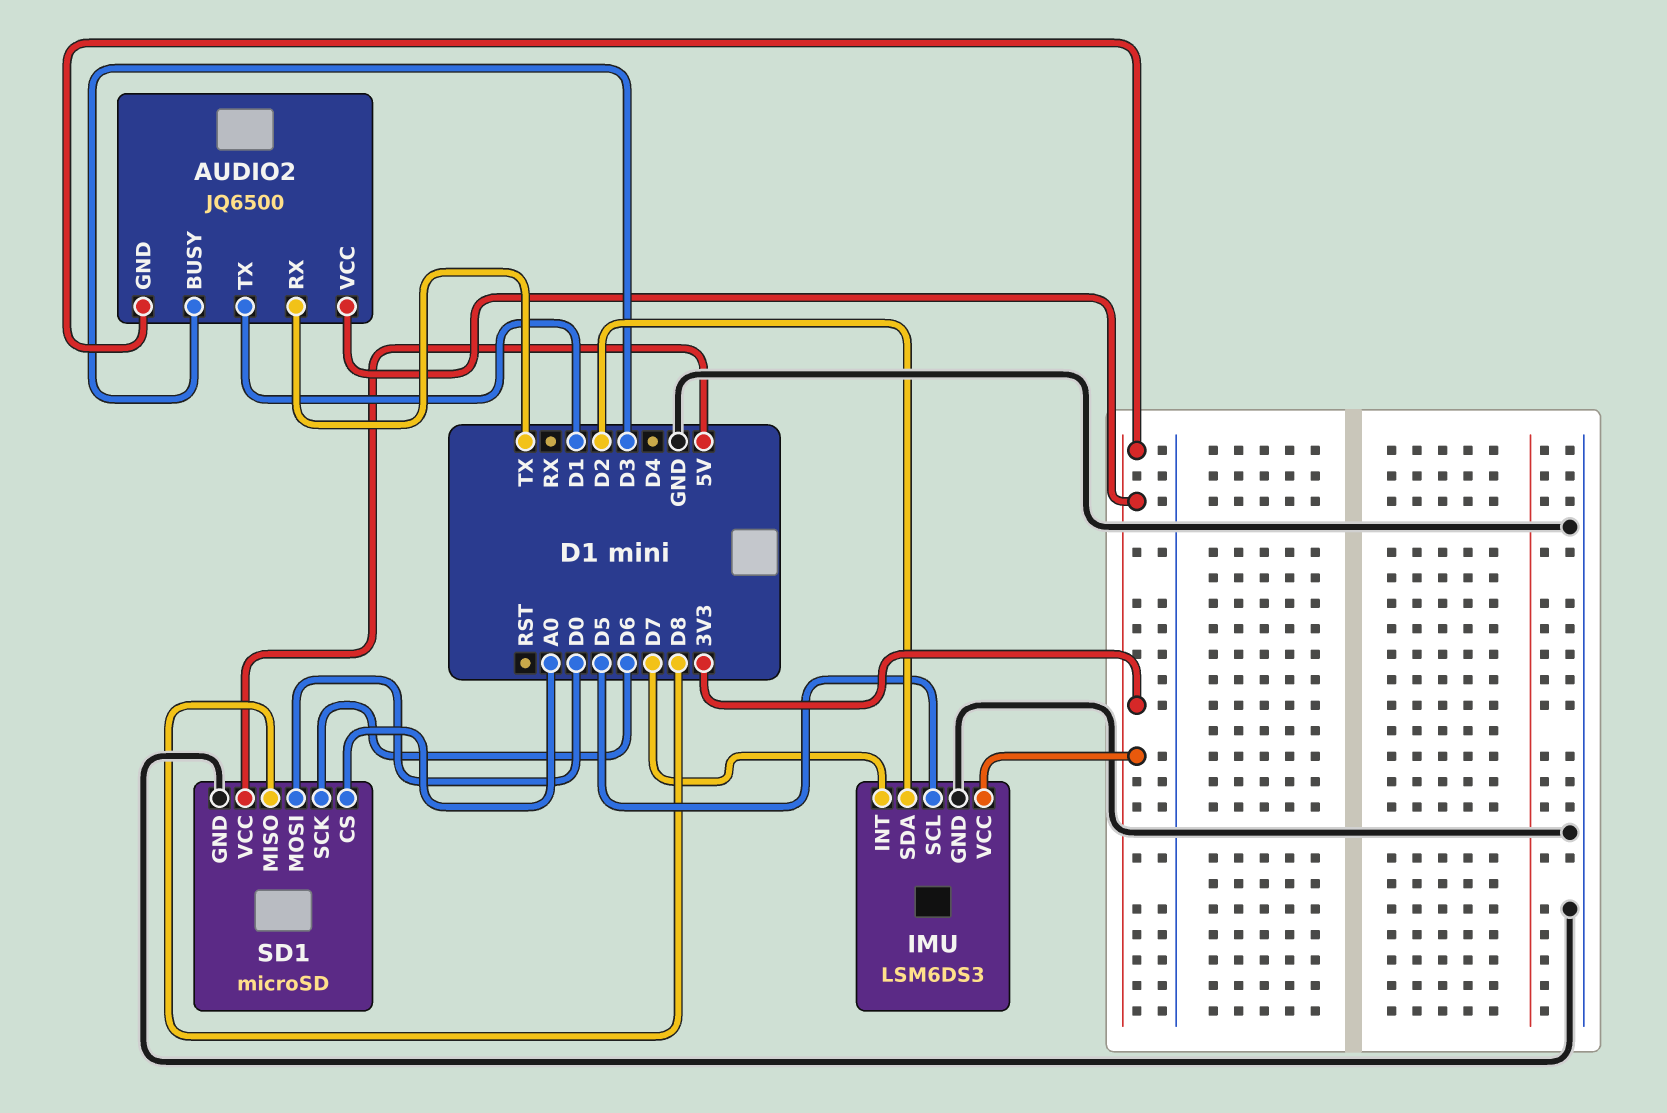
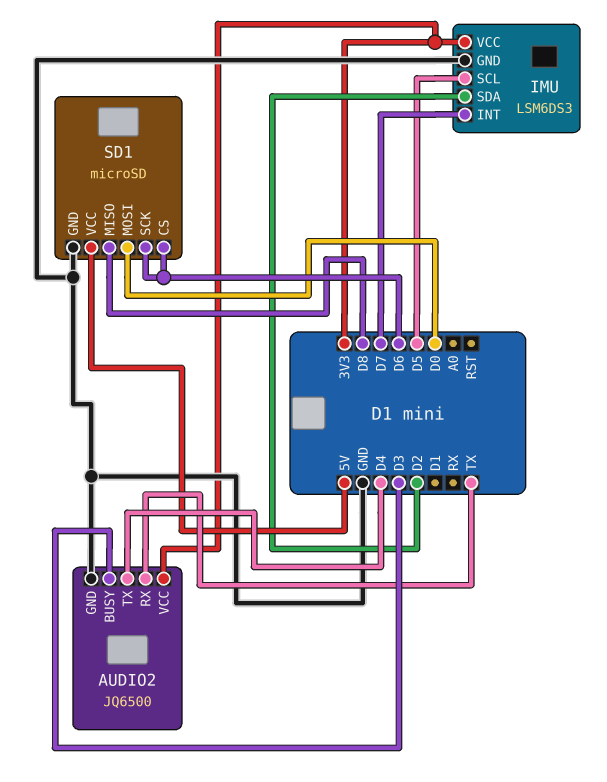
AUDIO2 pin GND: 3V3 -> GND
AUDIO2 pin TX: D1 -> D4
SD1 pin CS: A0 -> D6

